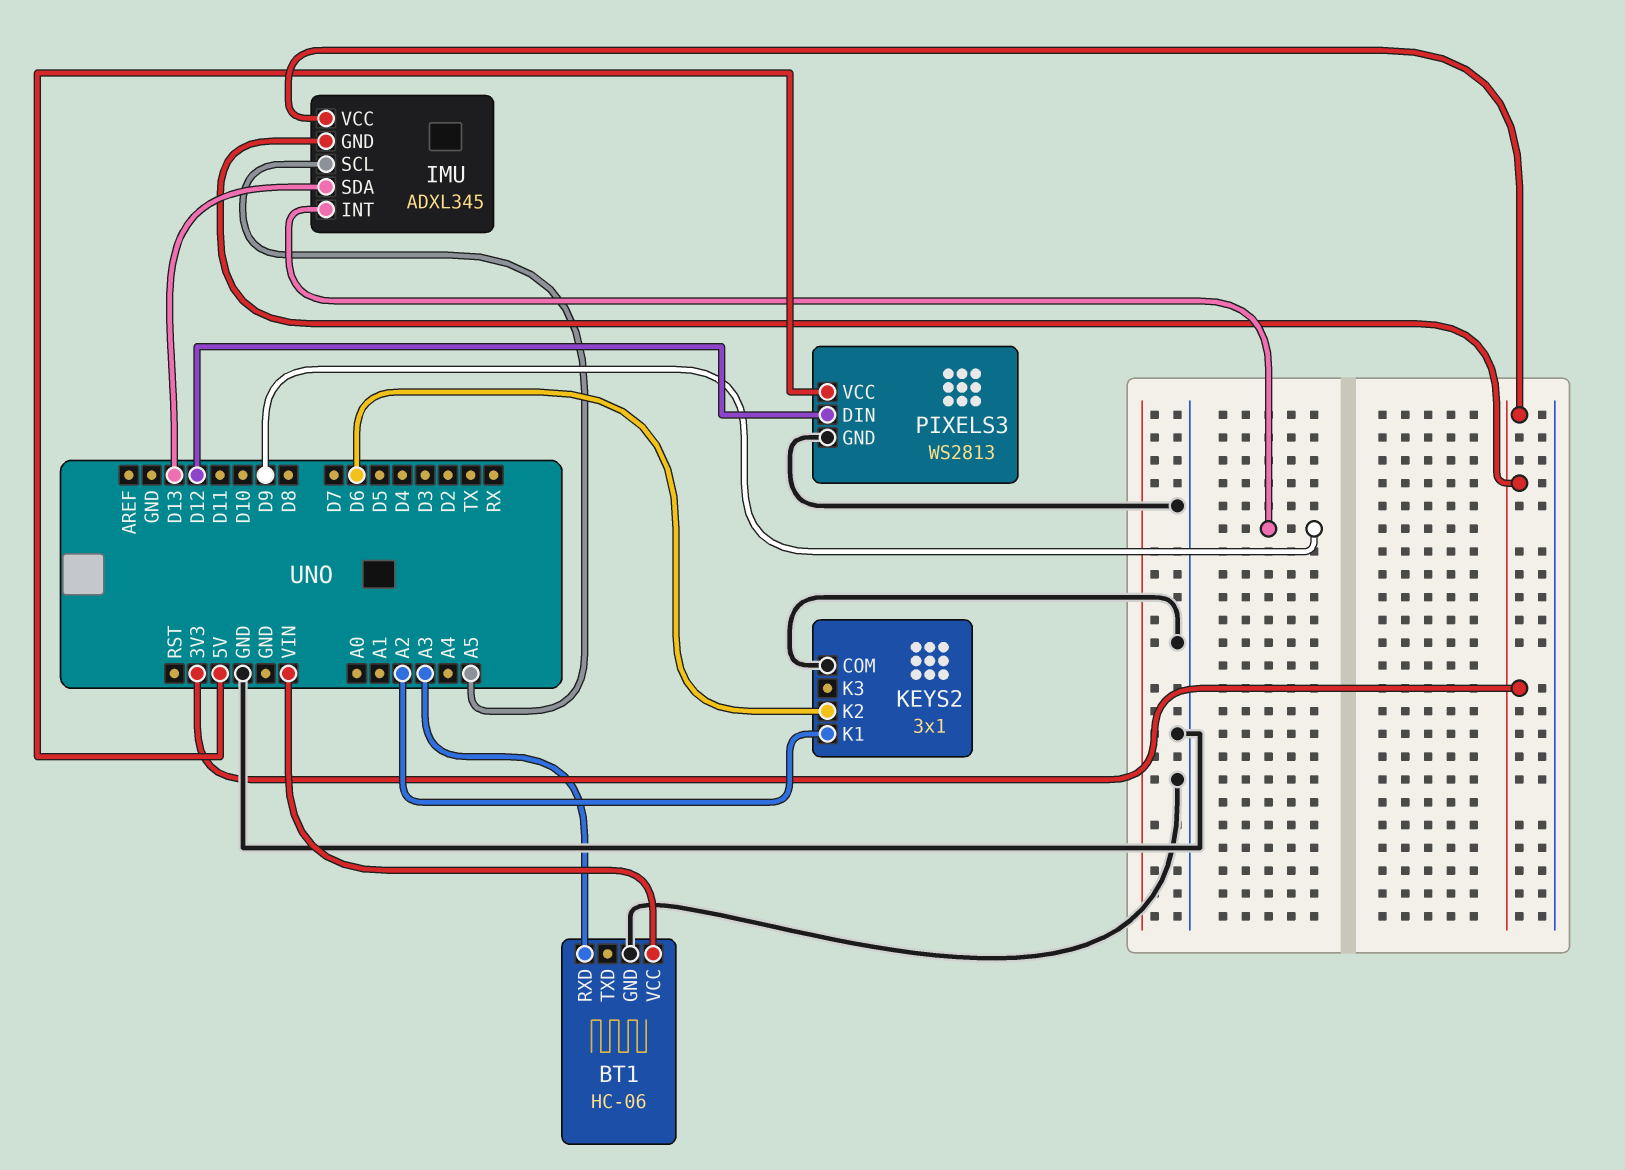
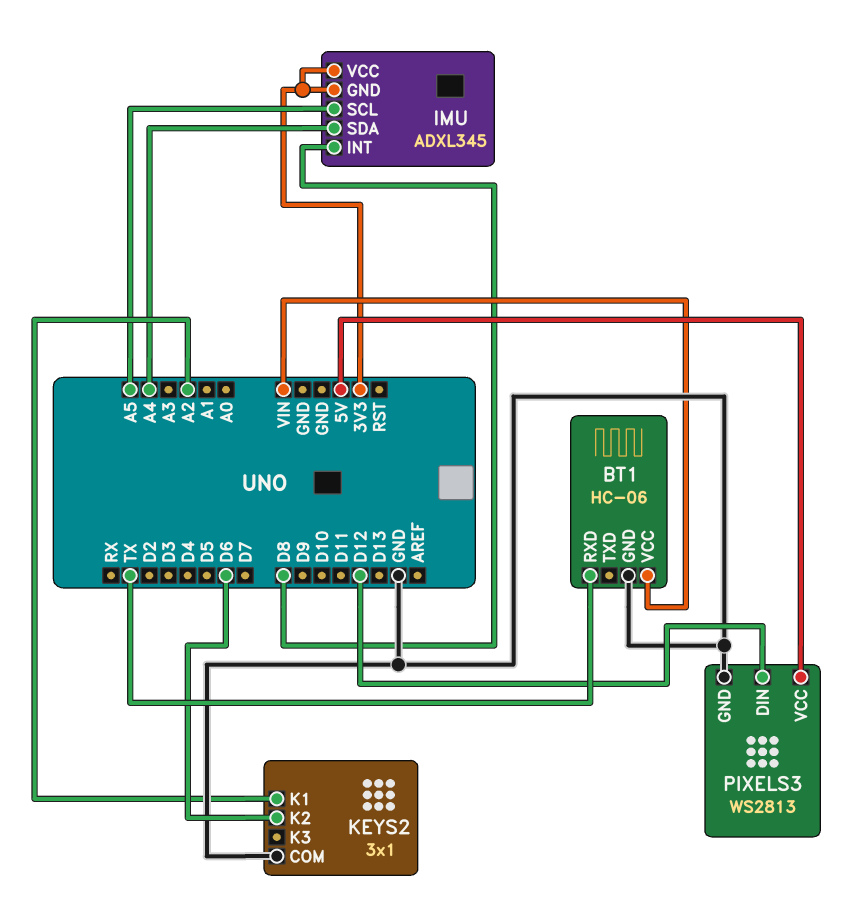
BT1 pin RXD: A3 -> TX
IMU pin INT: D9 -> D8
IMU pin SDA: D13 -> A4

